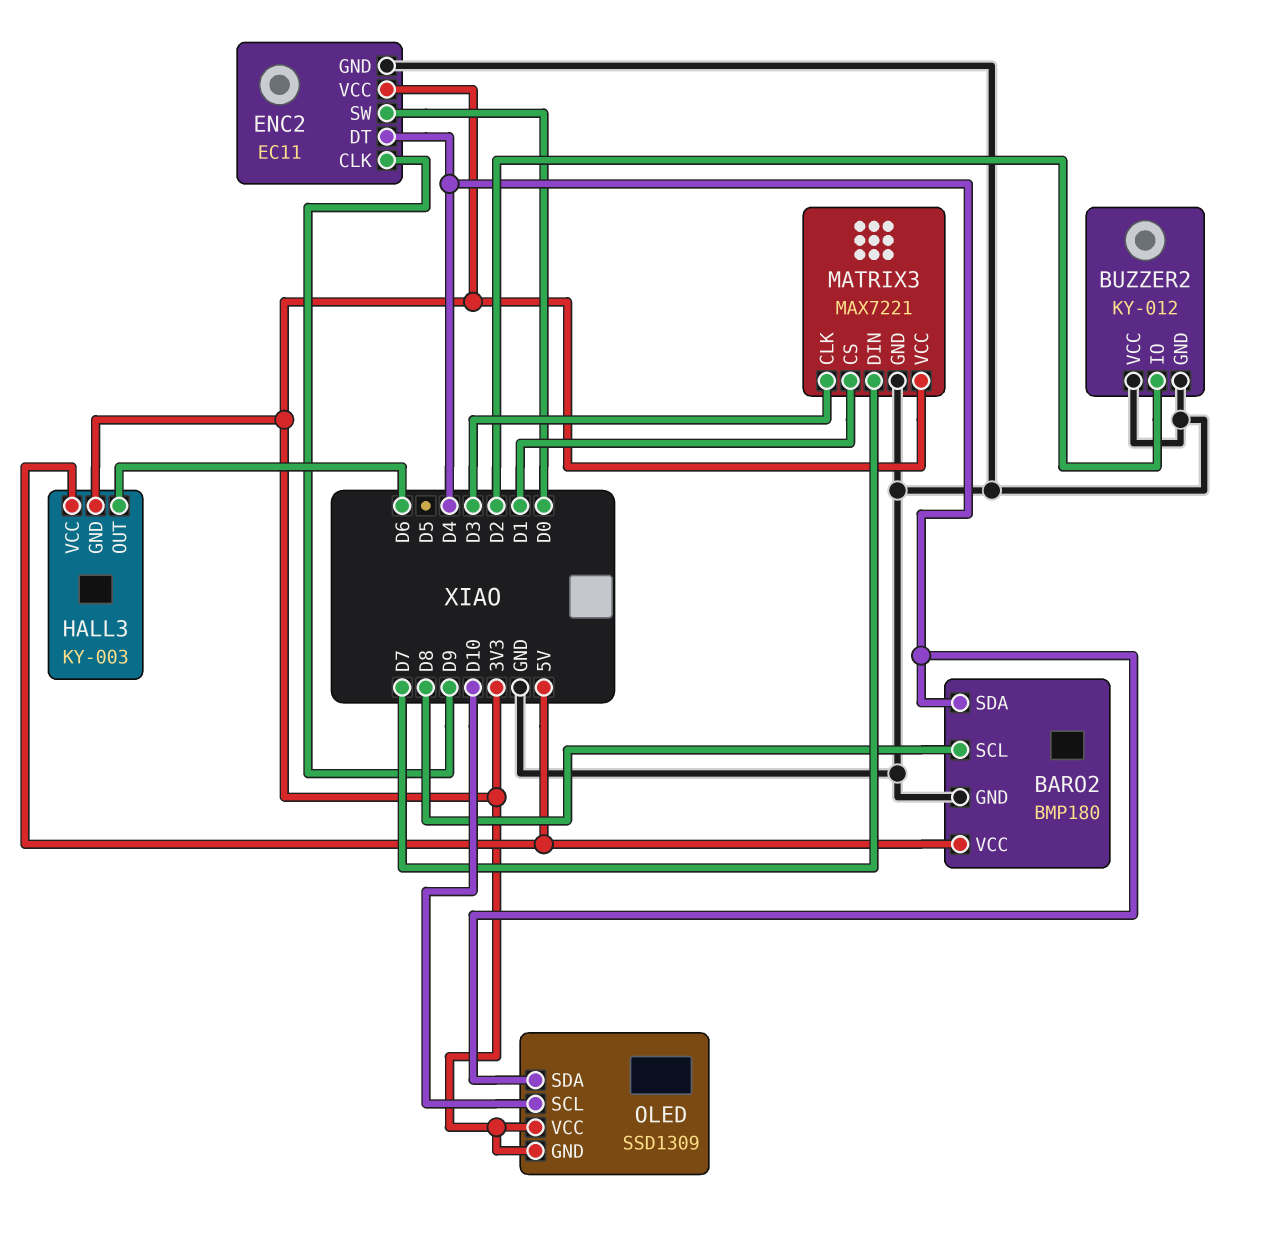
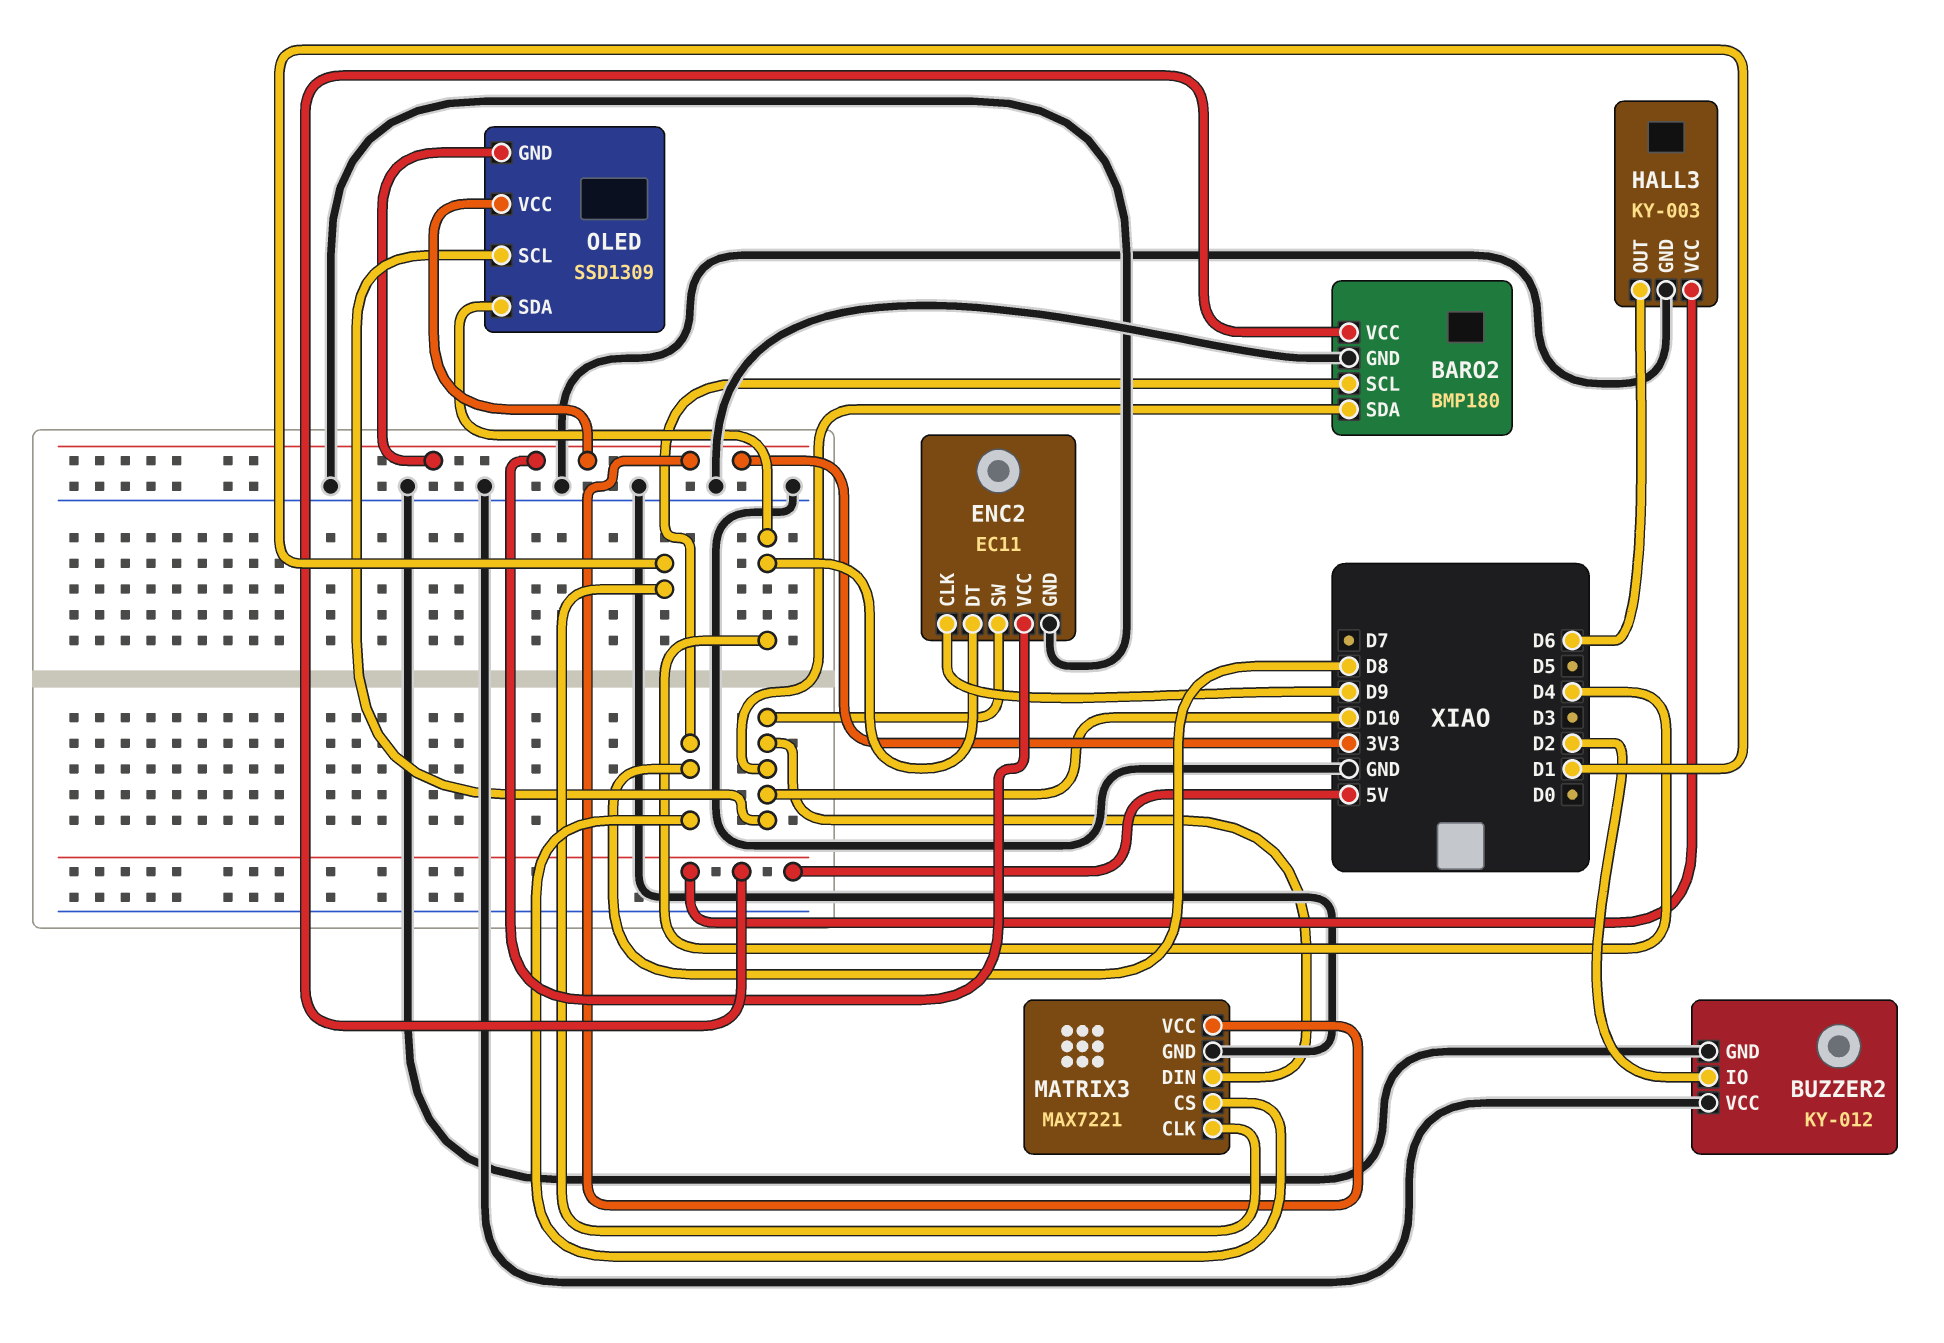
BARO2 pin SDA: D4 -> D10
ENC2 pin SW: D0 -> D10
HALL3 pin GND: 3V3 -> GND
MATRIX3 pin CLK: D3 -> D1
MATRIX3 pin CS: D1 -> D8
MATRIX3 pin DIN: D7 -> D10

